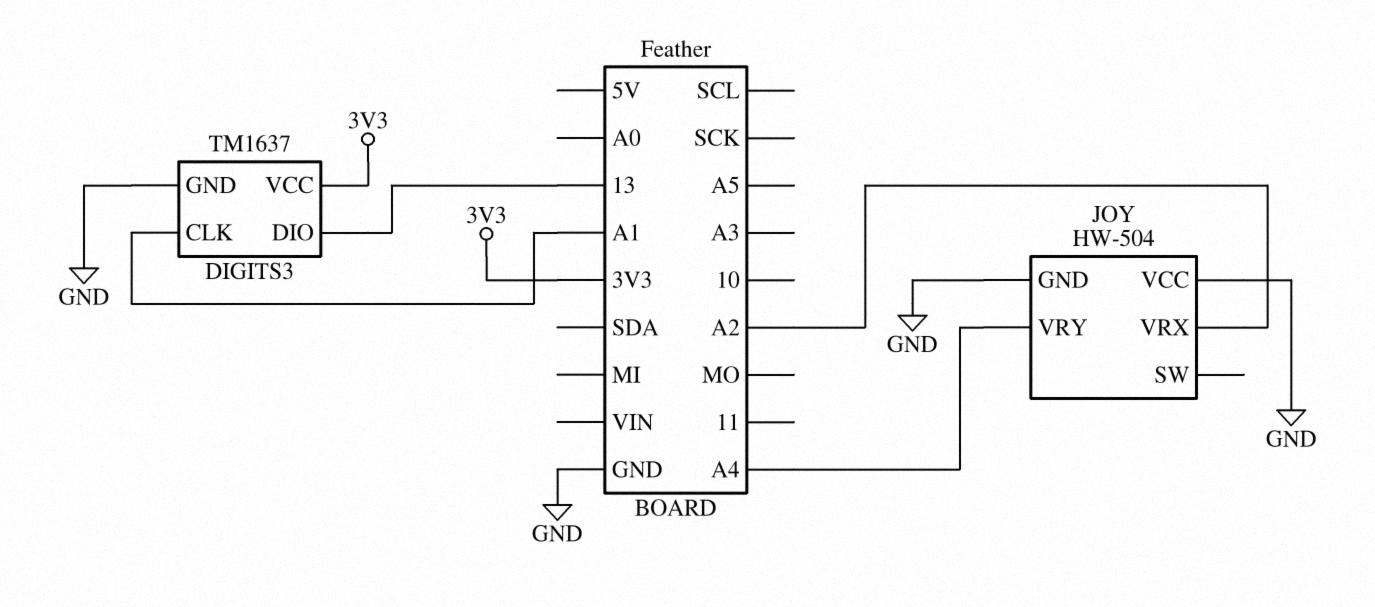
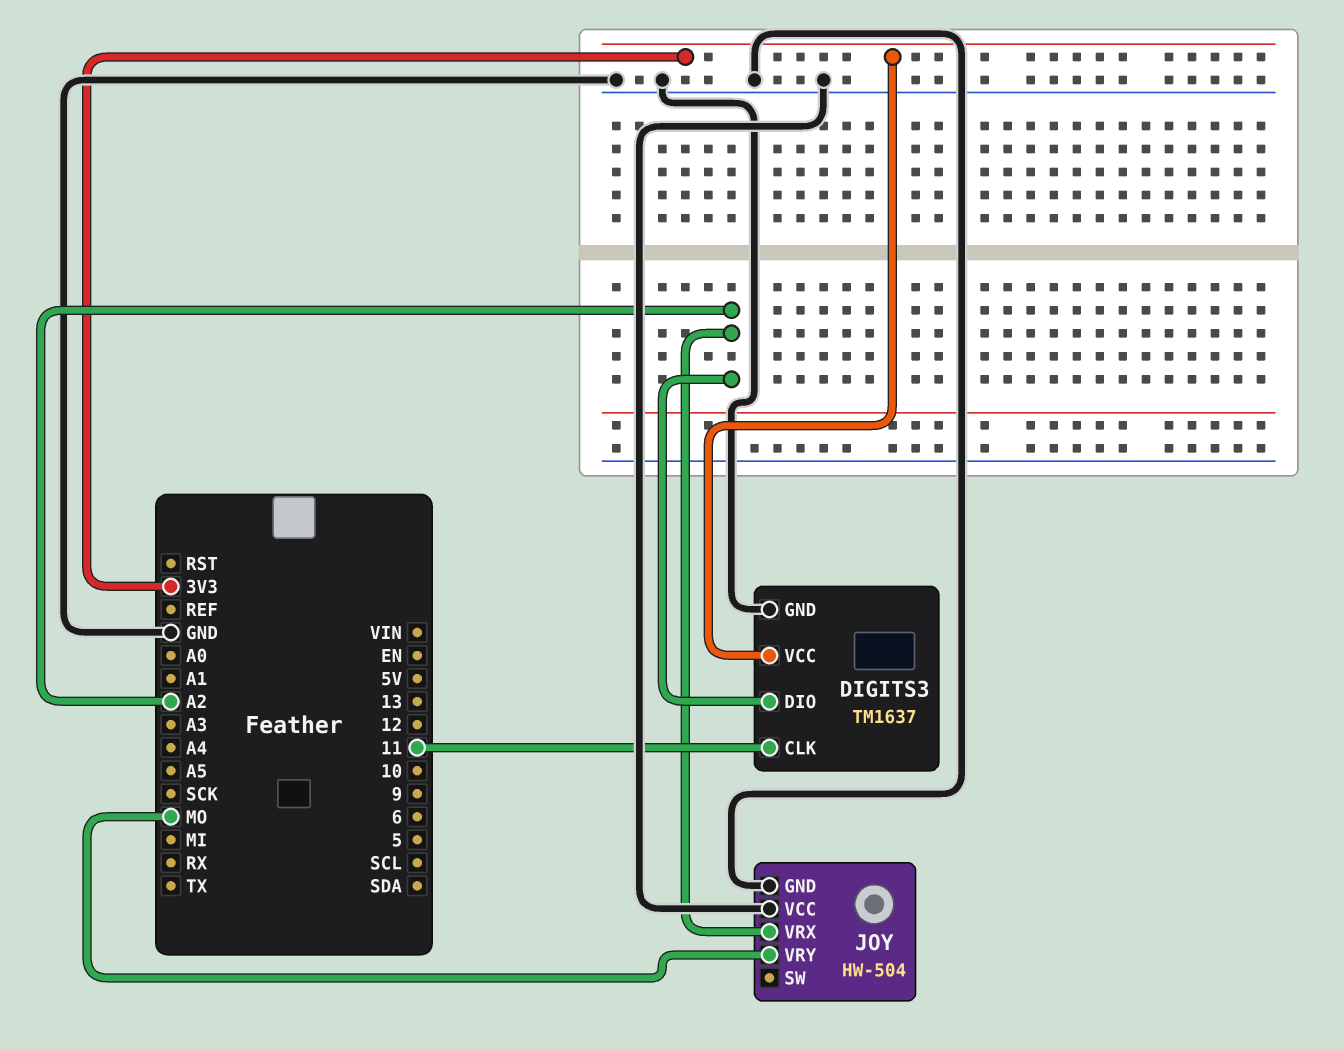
DIGITS3 pin CLK: A1 -> 11
DIGITS3 pin DIO: 13 -> A2
JOY pin VRY: A4 -> MO

